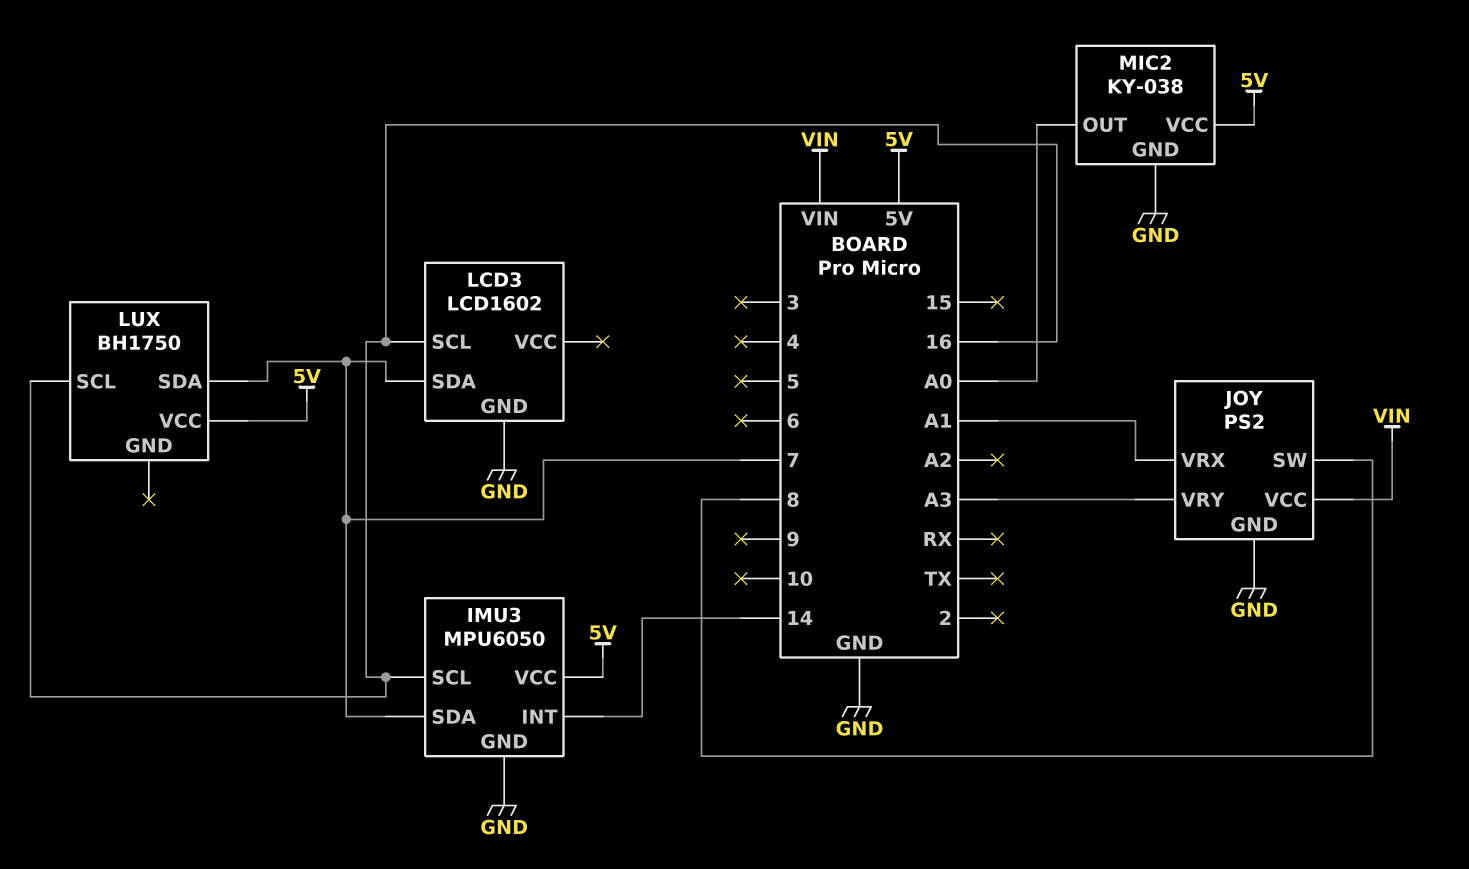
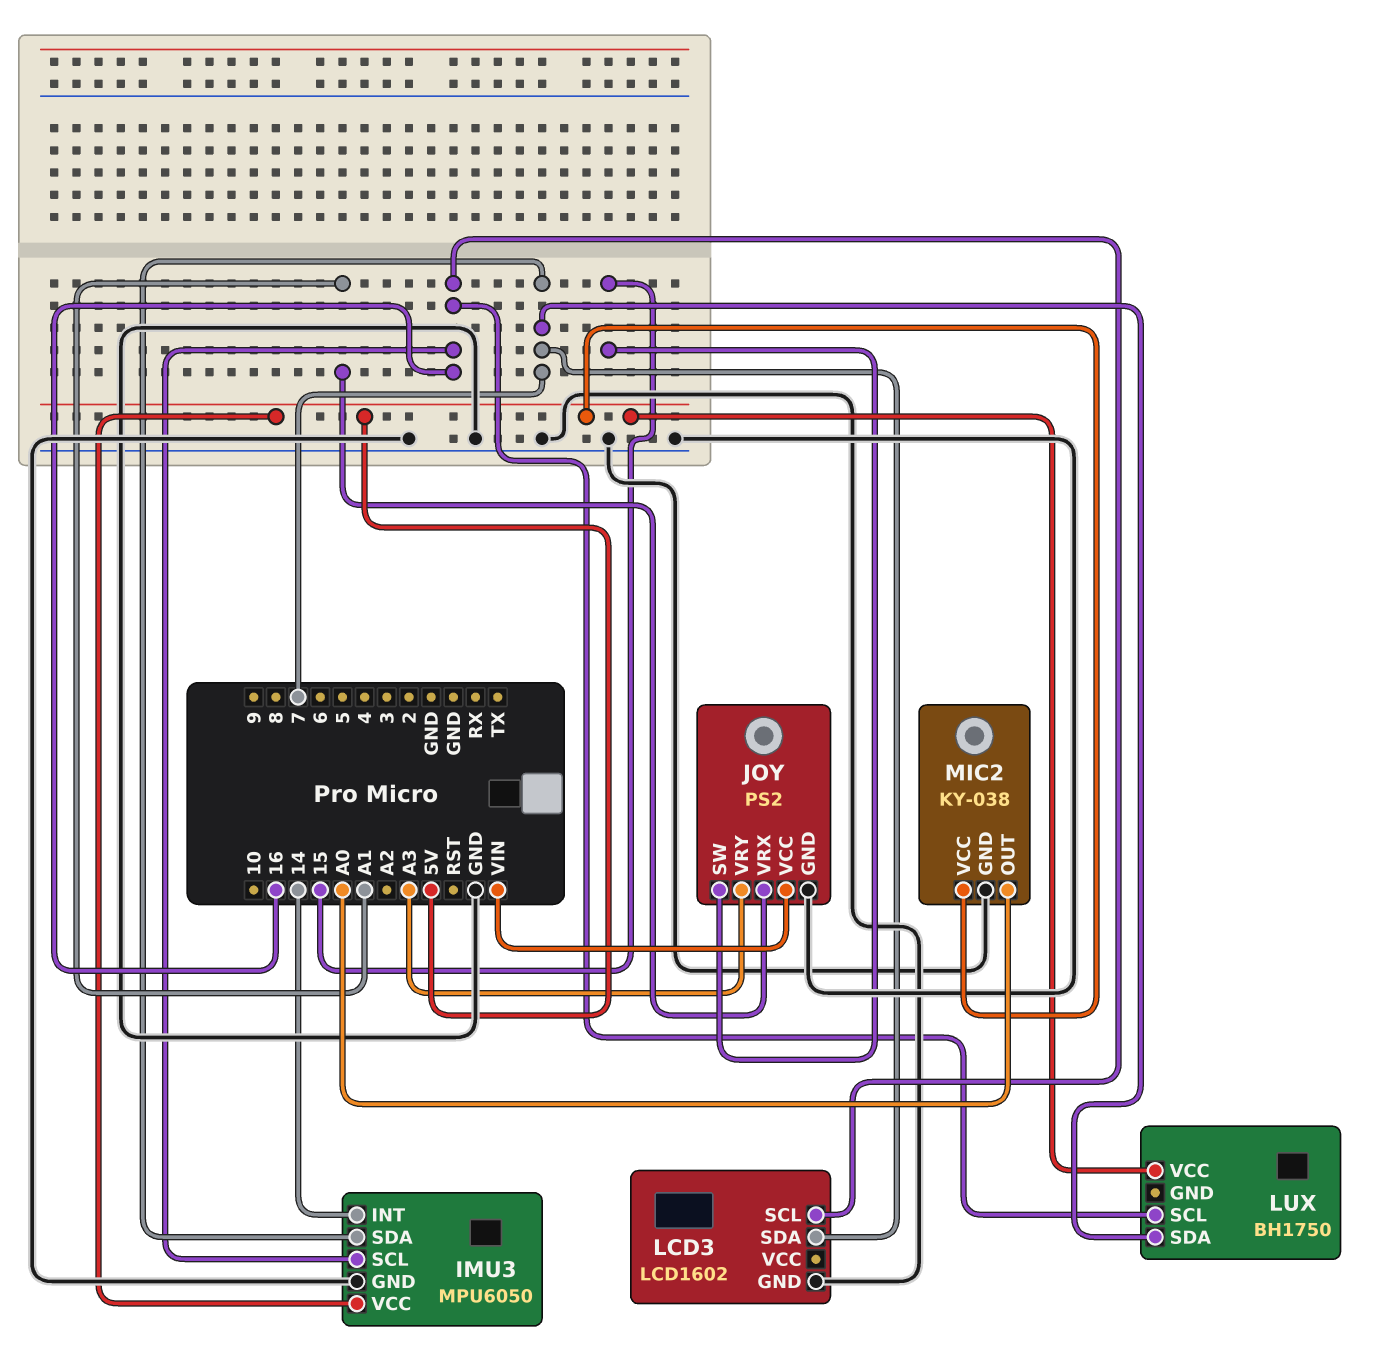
JOY pin SW: 8 -> 15

